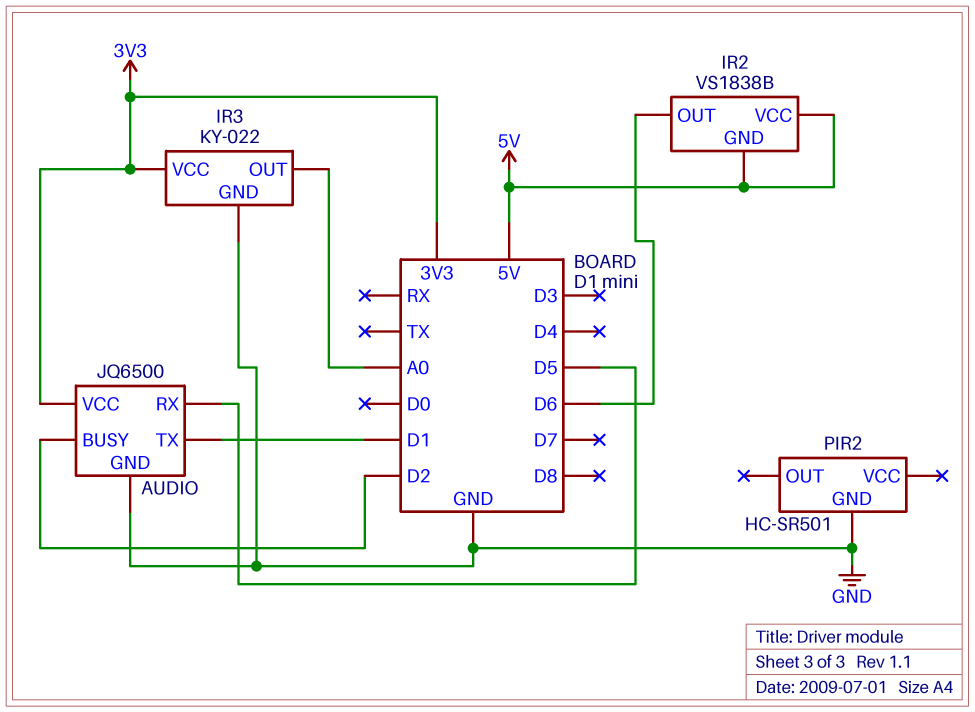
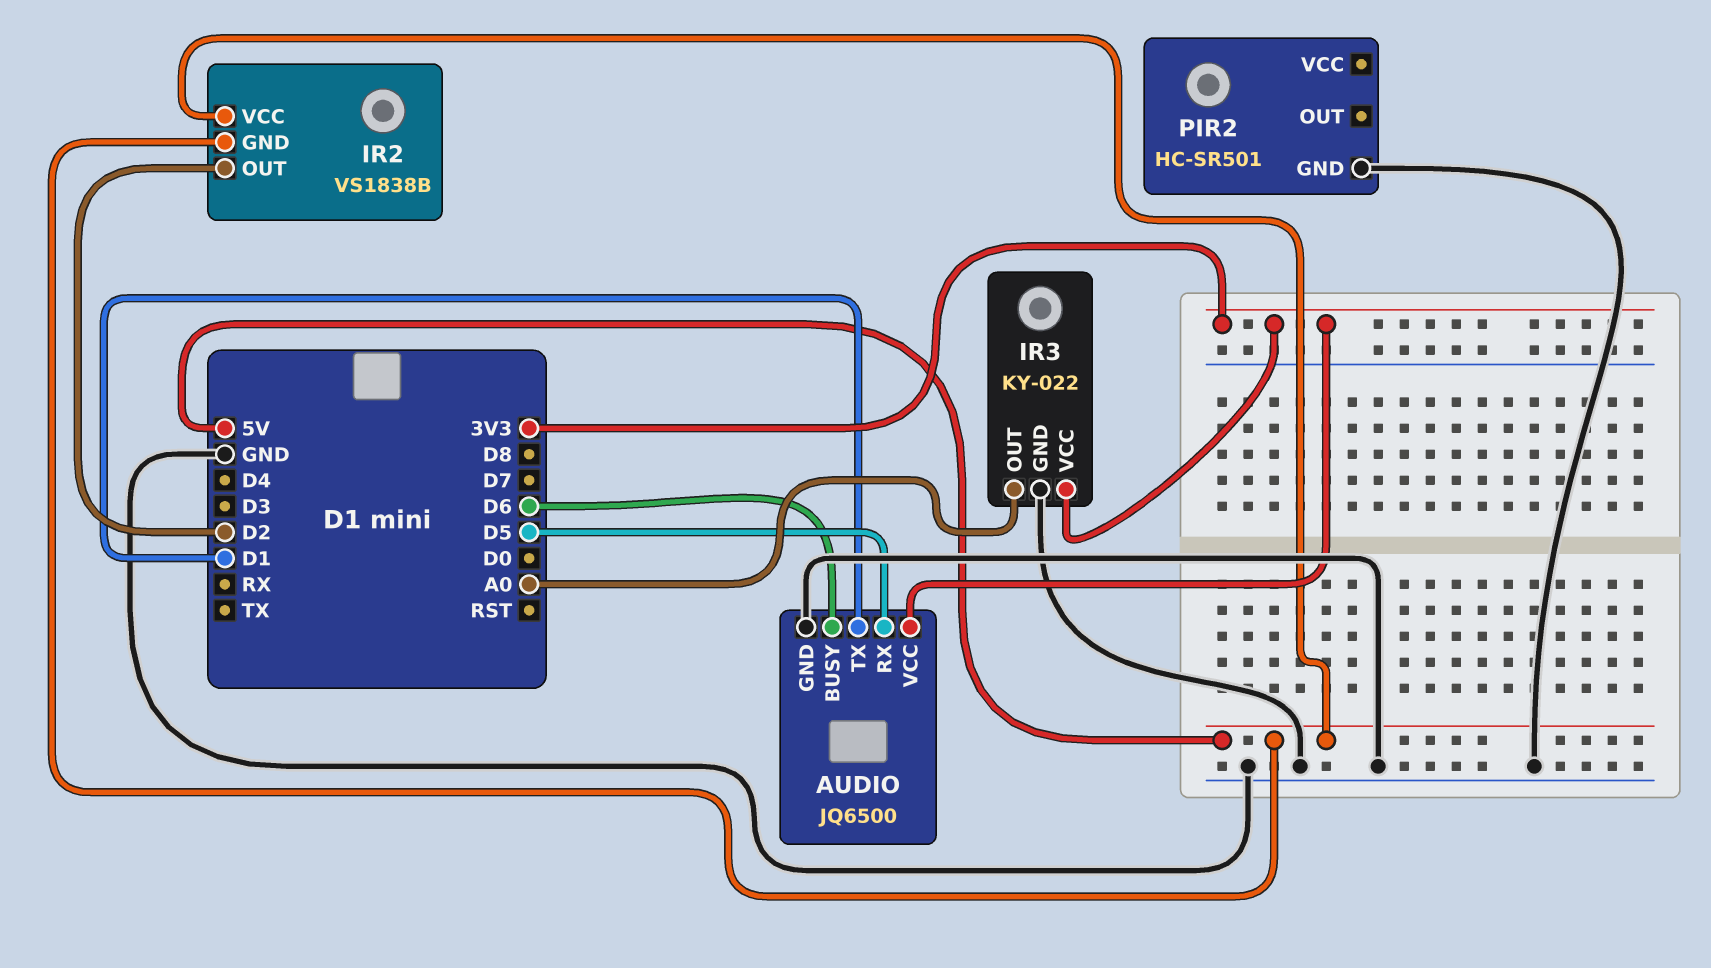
AUDIO pin BUSY: D2 -> D6
IR2 pin OUT: D6 -> D2

